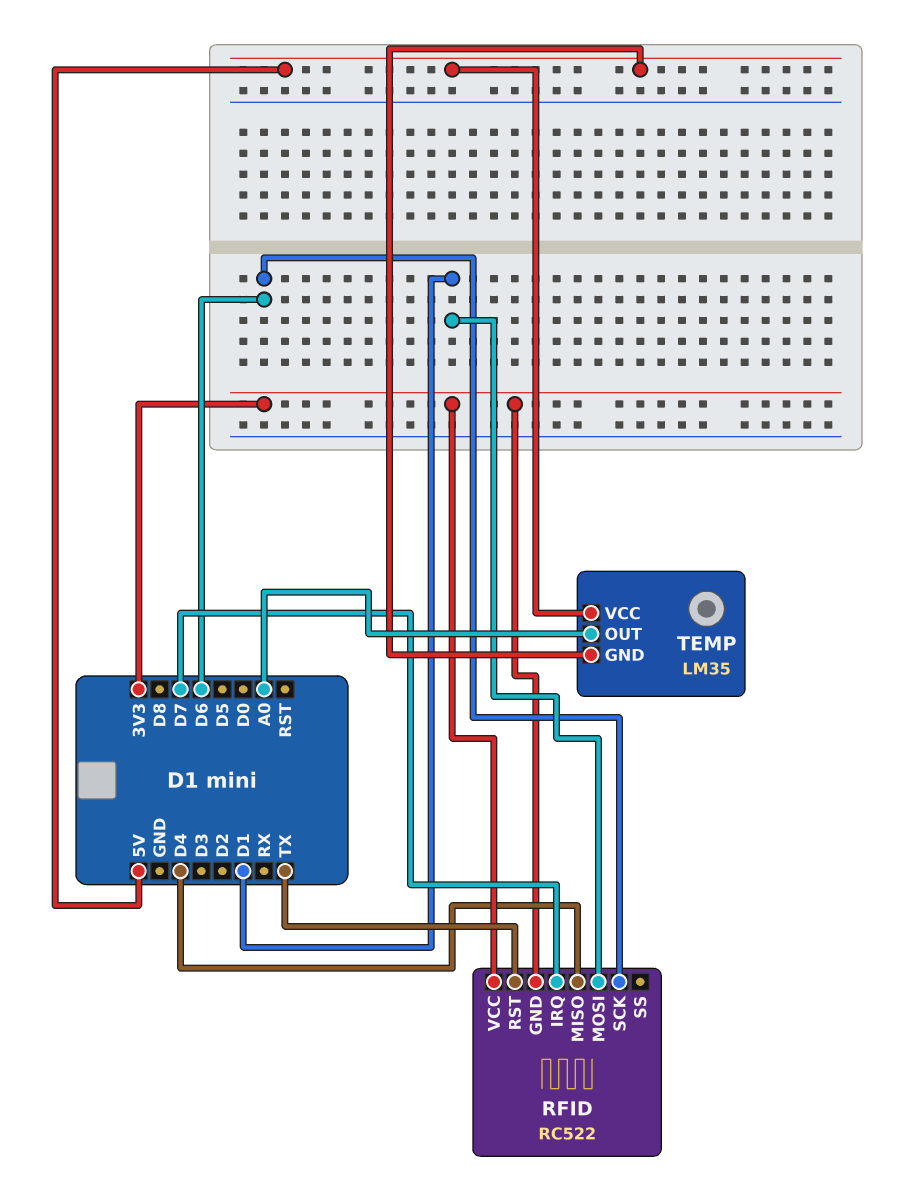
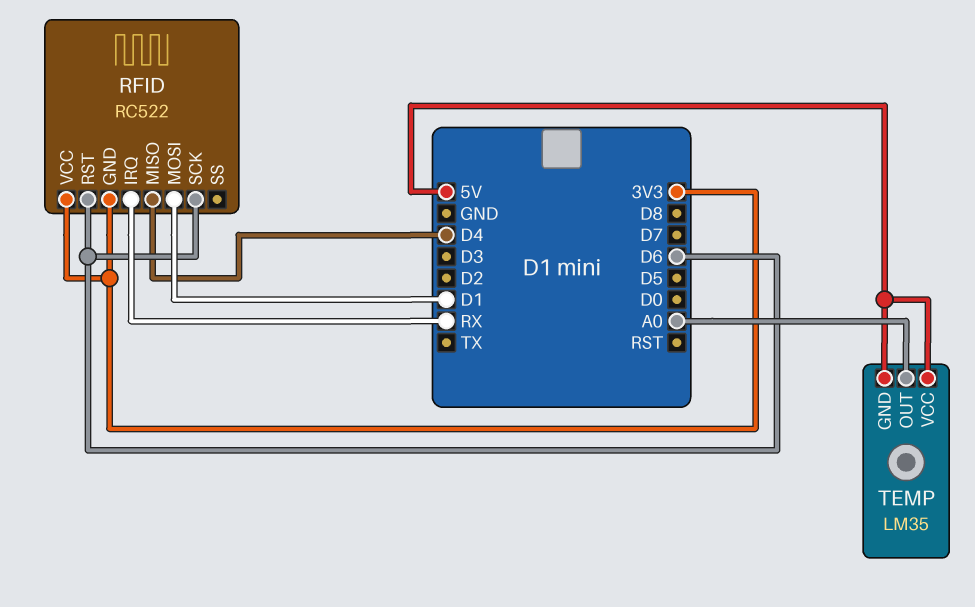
RFID pin IRQ: D7 -> RX
RFID pin RST: TX -> D6

